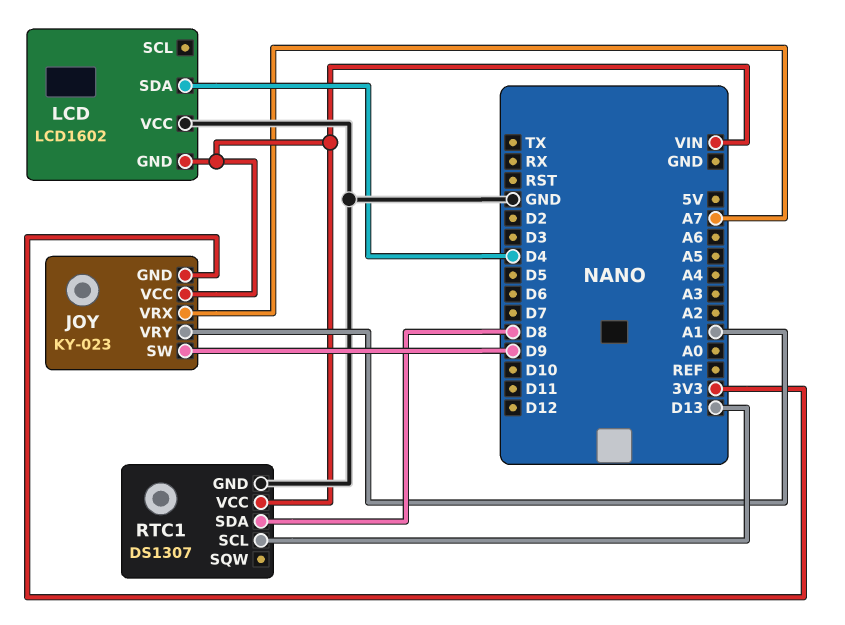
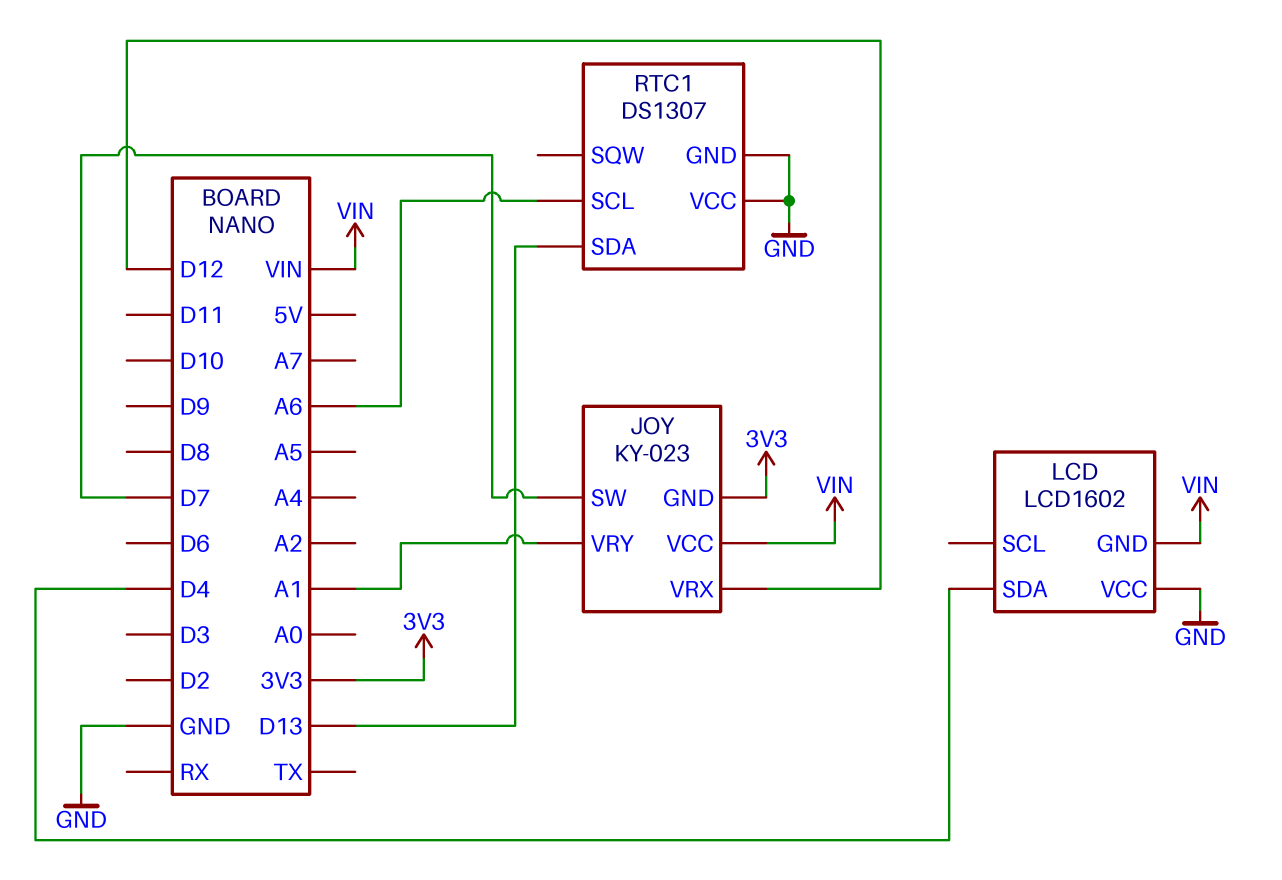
JOY pin SW: D9 -> D7
JOY pin VRX: A7 -> D12
RTC1 pin SCL: D13 -> A6
RTC1 pin SDA: D8 -> D13
RTC1 pin VCC: VIN -> GND

